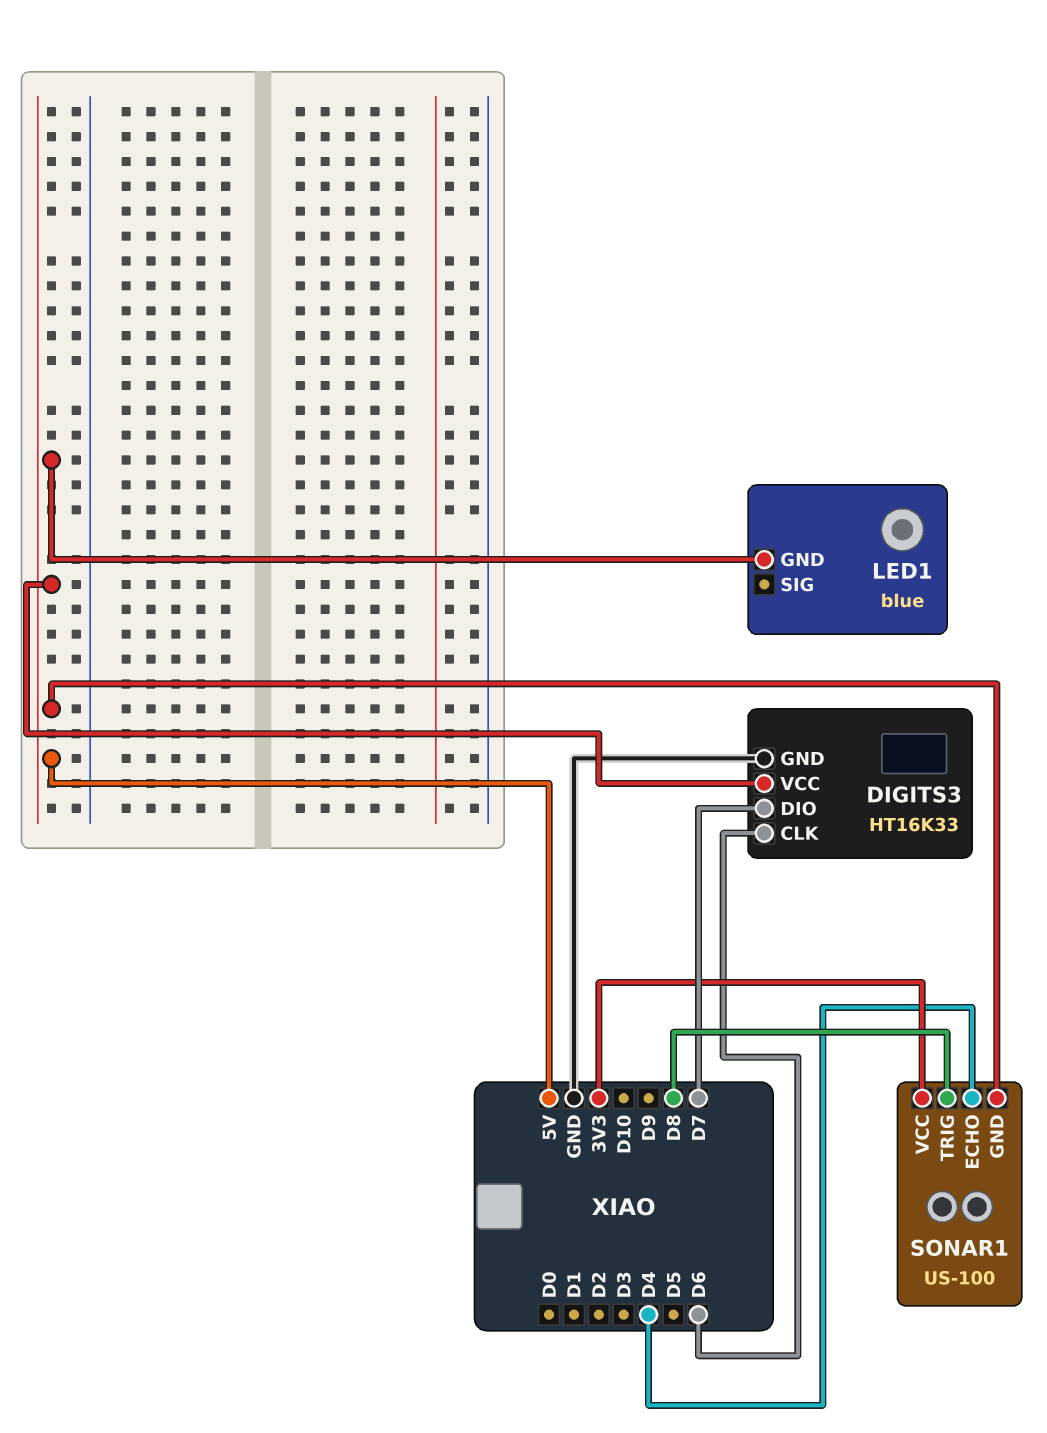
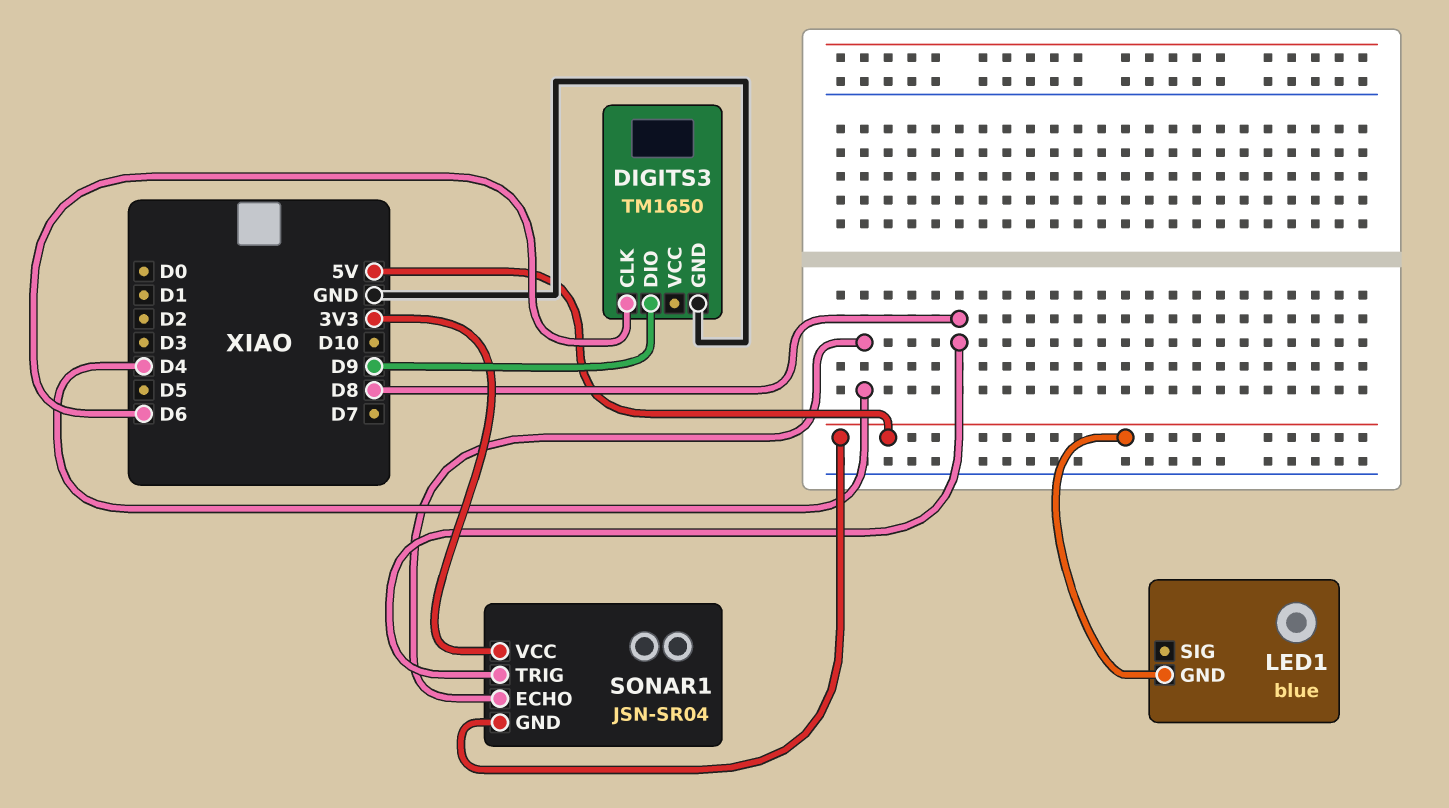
DIGITS3: HT16K33 -> TM1650
DIGITS3 pin DIO: D7 -> D9
DIGITS3 pin VCC: 5V -> none
SONAR1: US-100 -> JSN-SR04

